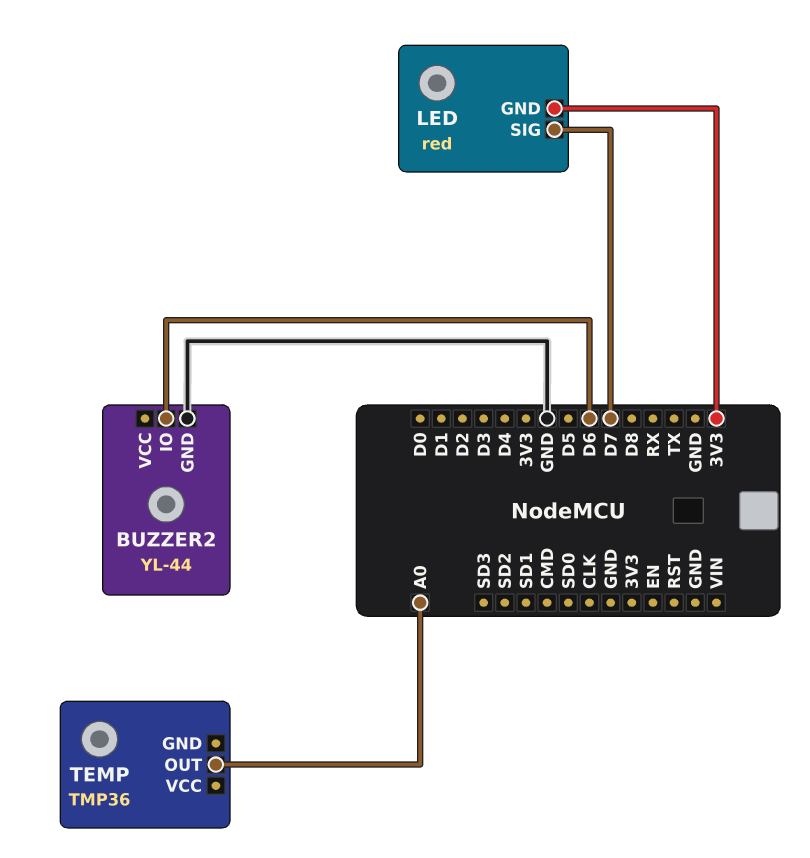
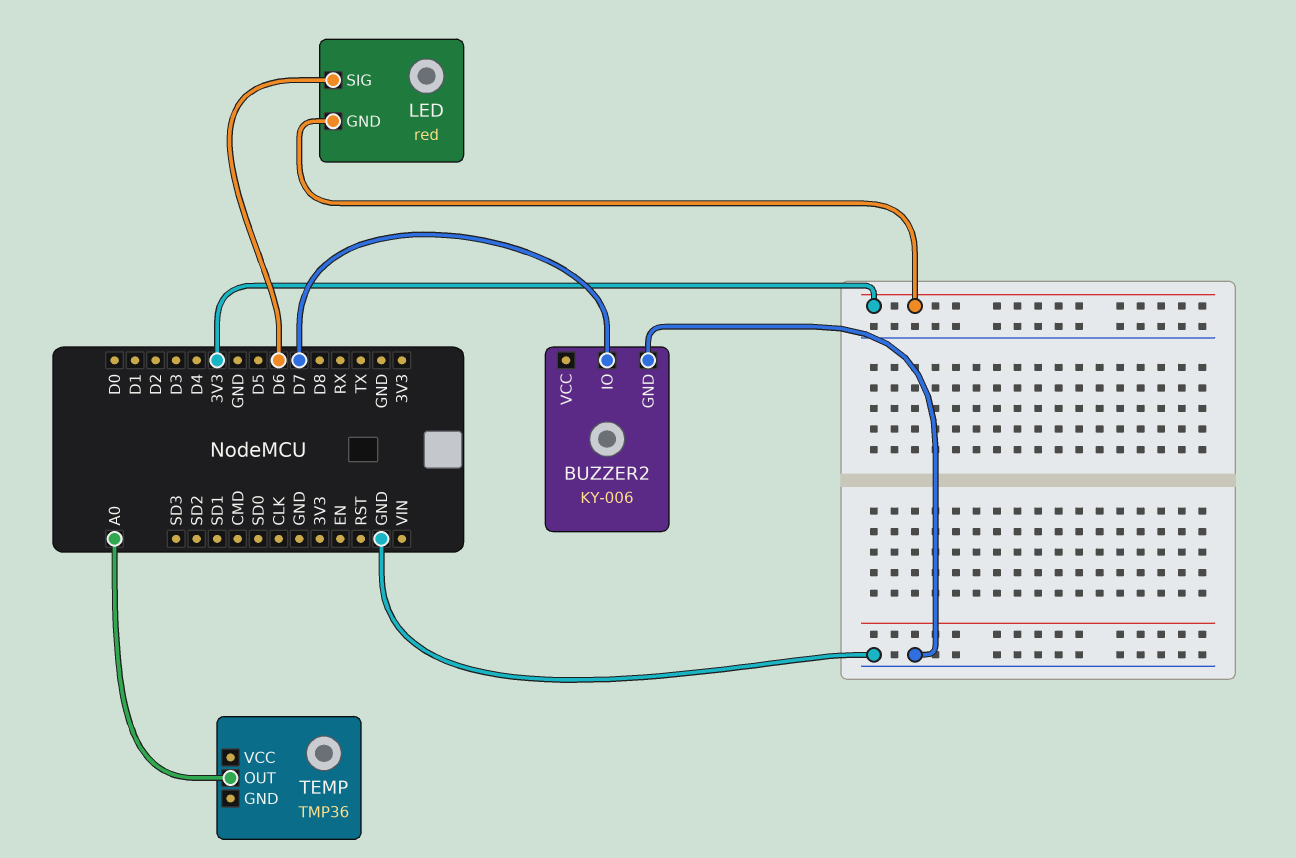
BUZZER2: YL-44 -> KY-006
BUZZER2 pin IO: D6 -> D7
LED pin SIG: D7 -> D6

